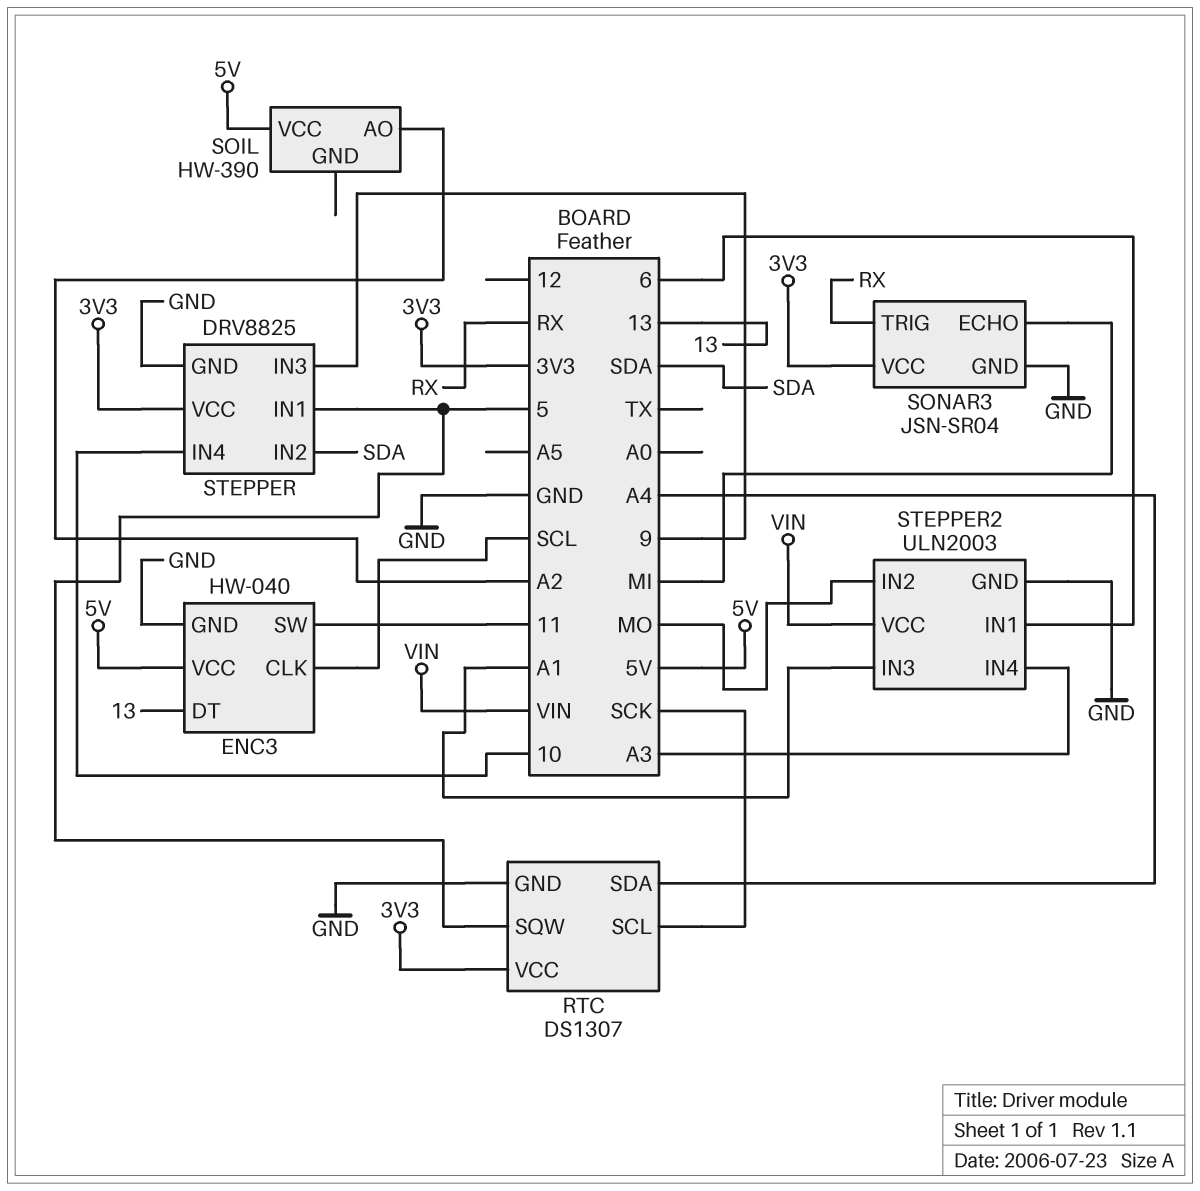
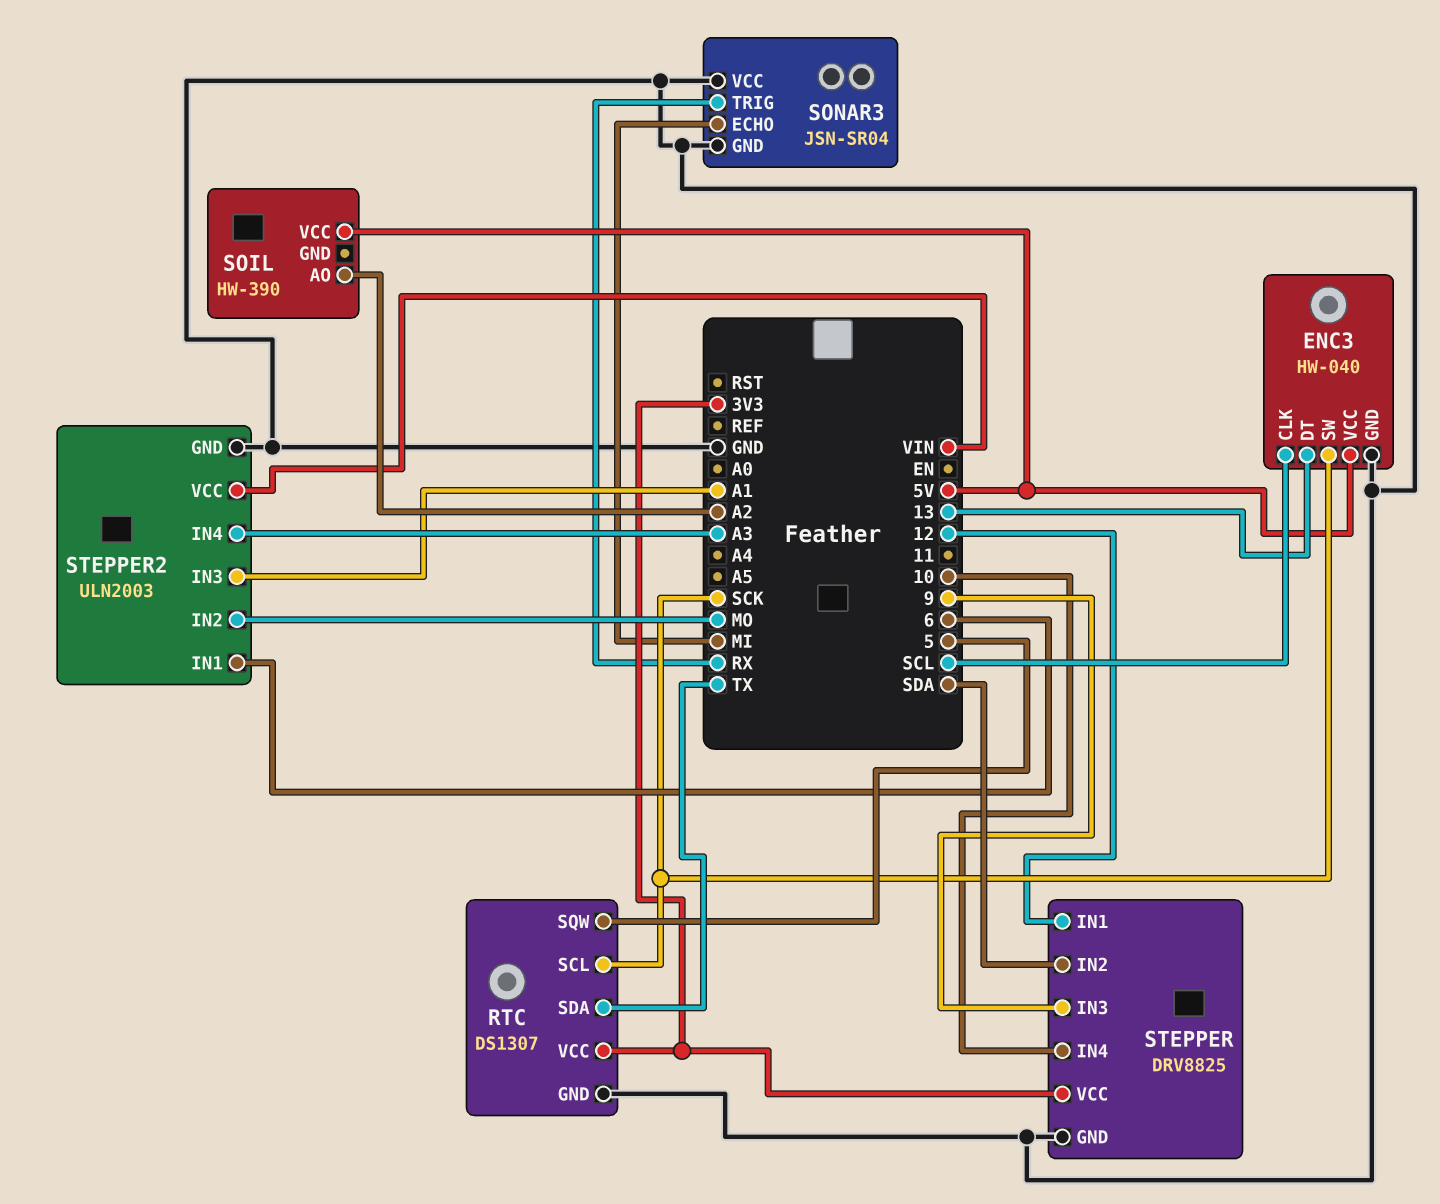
ENC3 pin SW: 11 -> SCK
RTC pin SDA: A4 -> TX
SONAR3 pin VCC: 3V3 -> GND
STEPPER pin IN1: 5 -> 12

